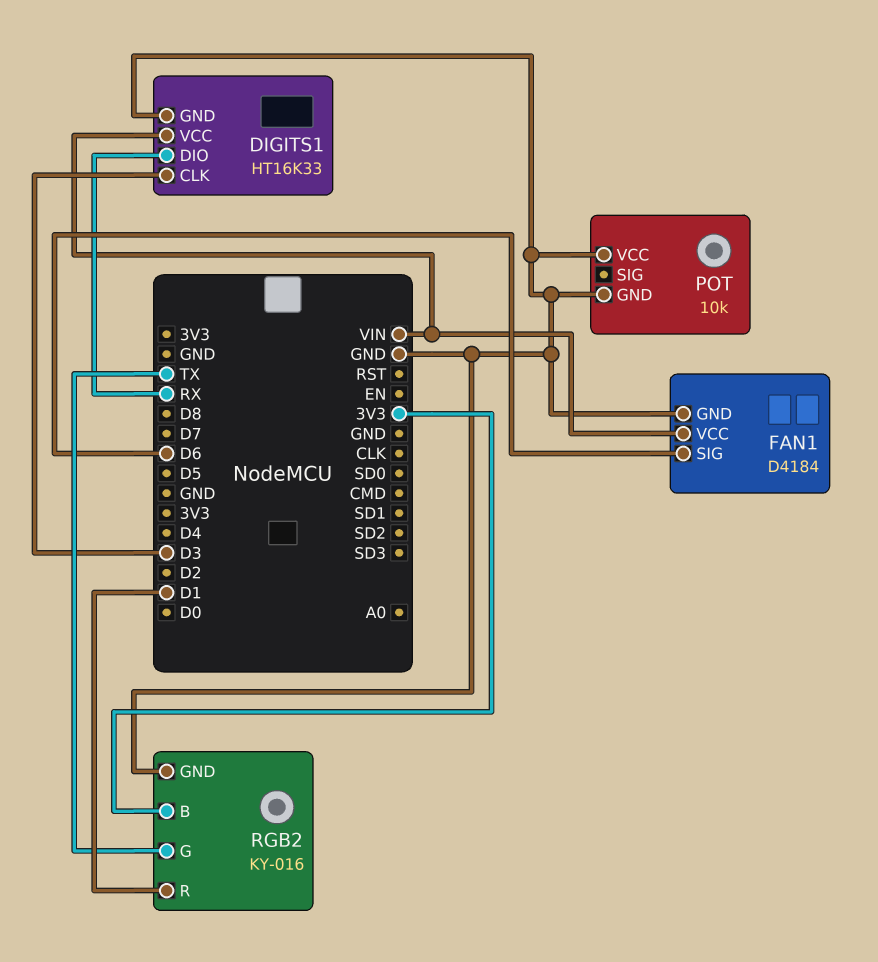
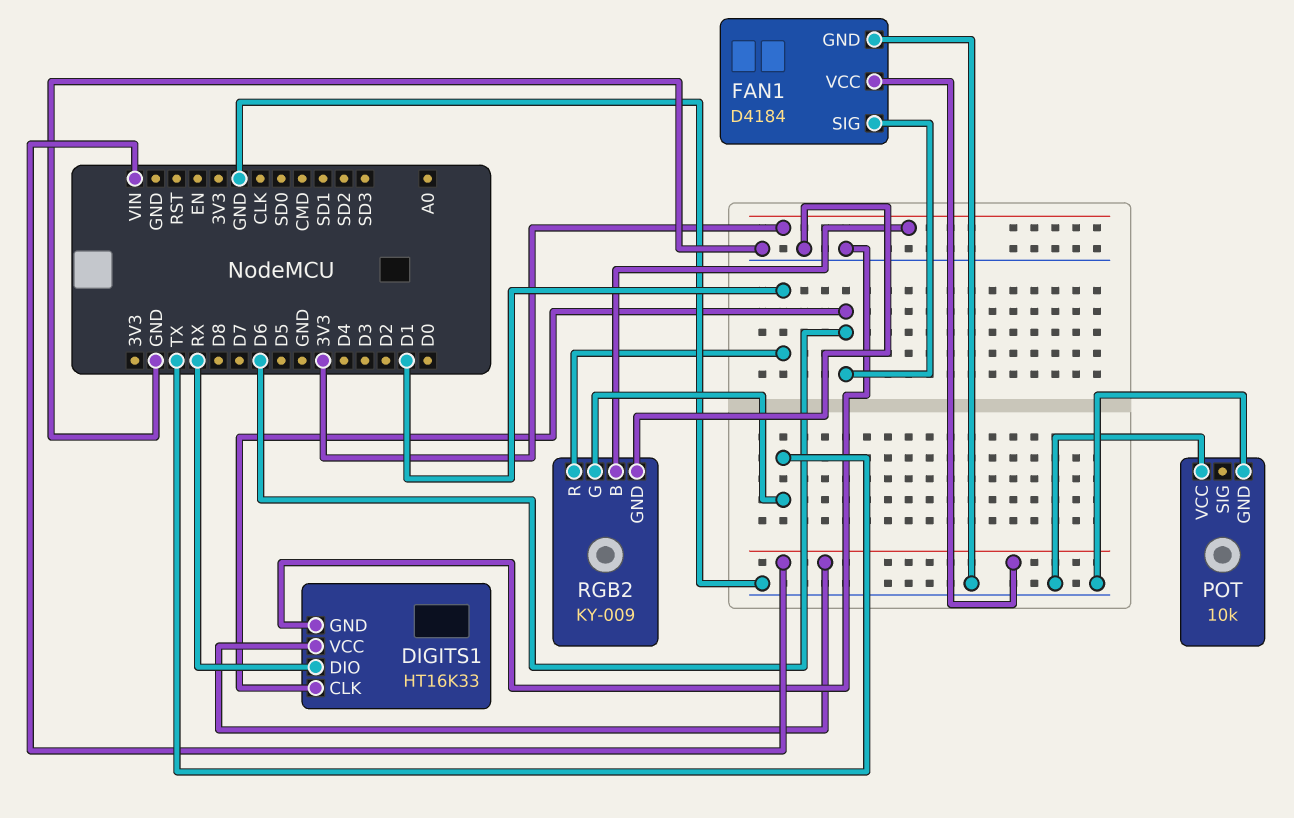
DIGITS1 pin CLK: D3 -> D6
RGB2: KY-016 -> KY-009

